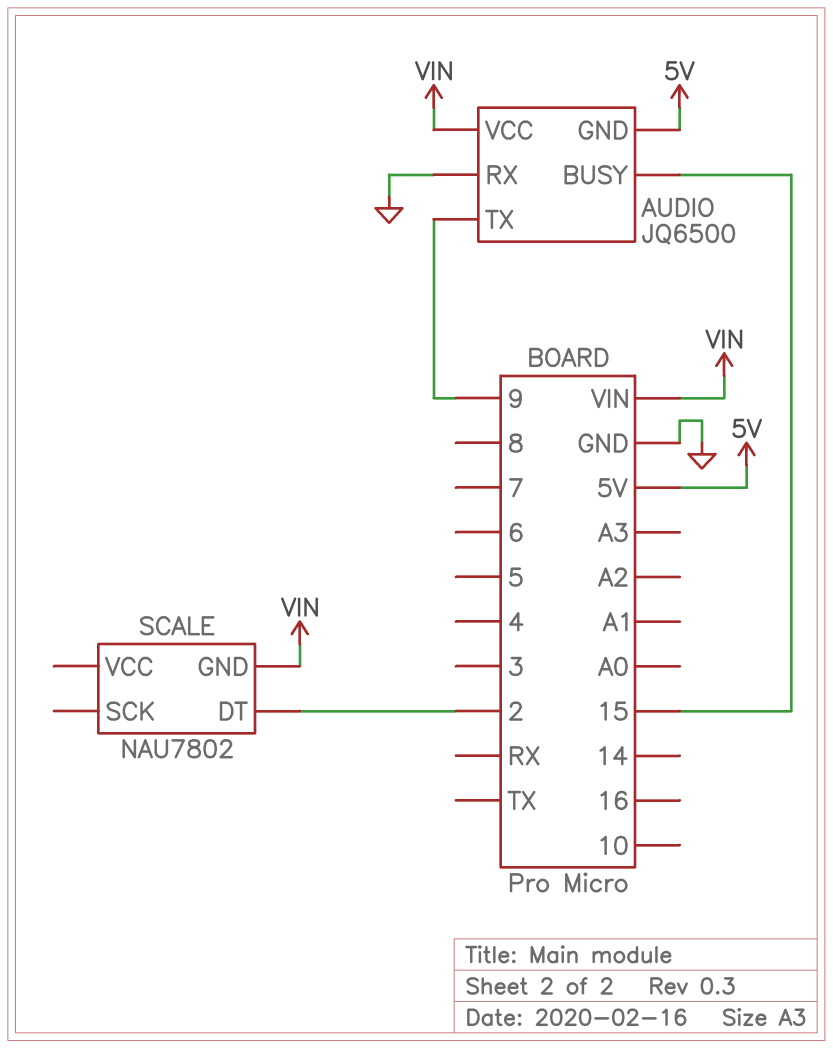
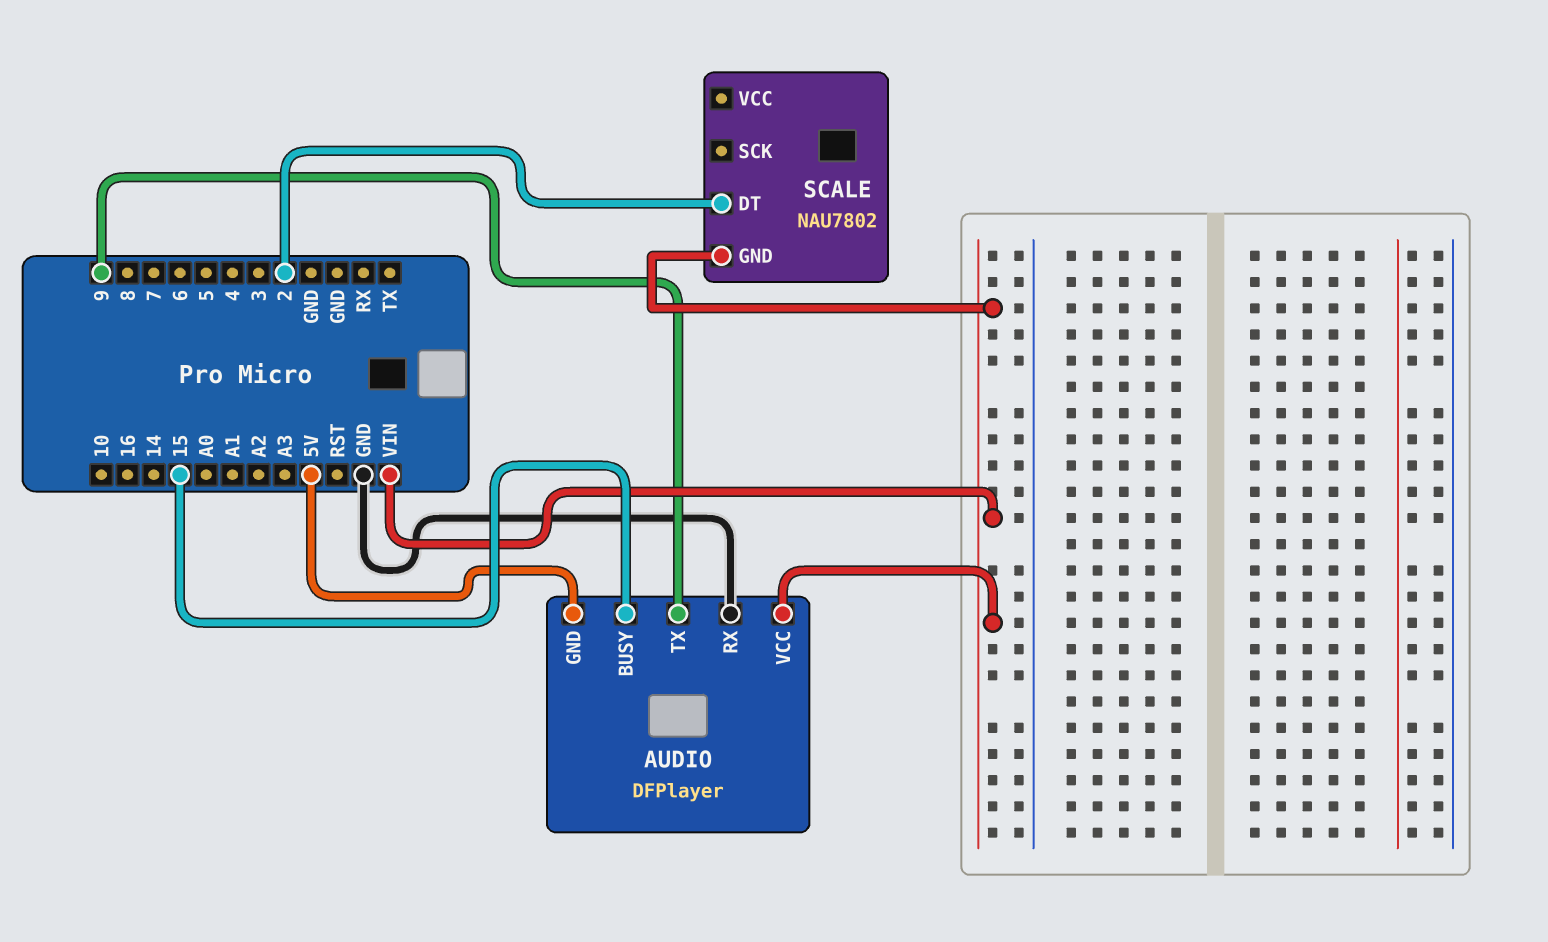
AUDIO: JQ6500 -> DFPlayer

